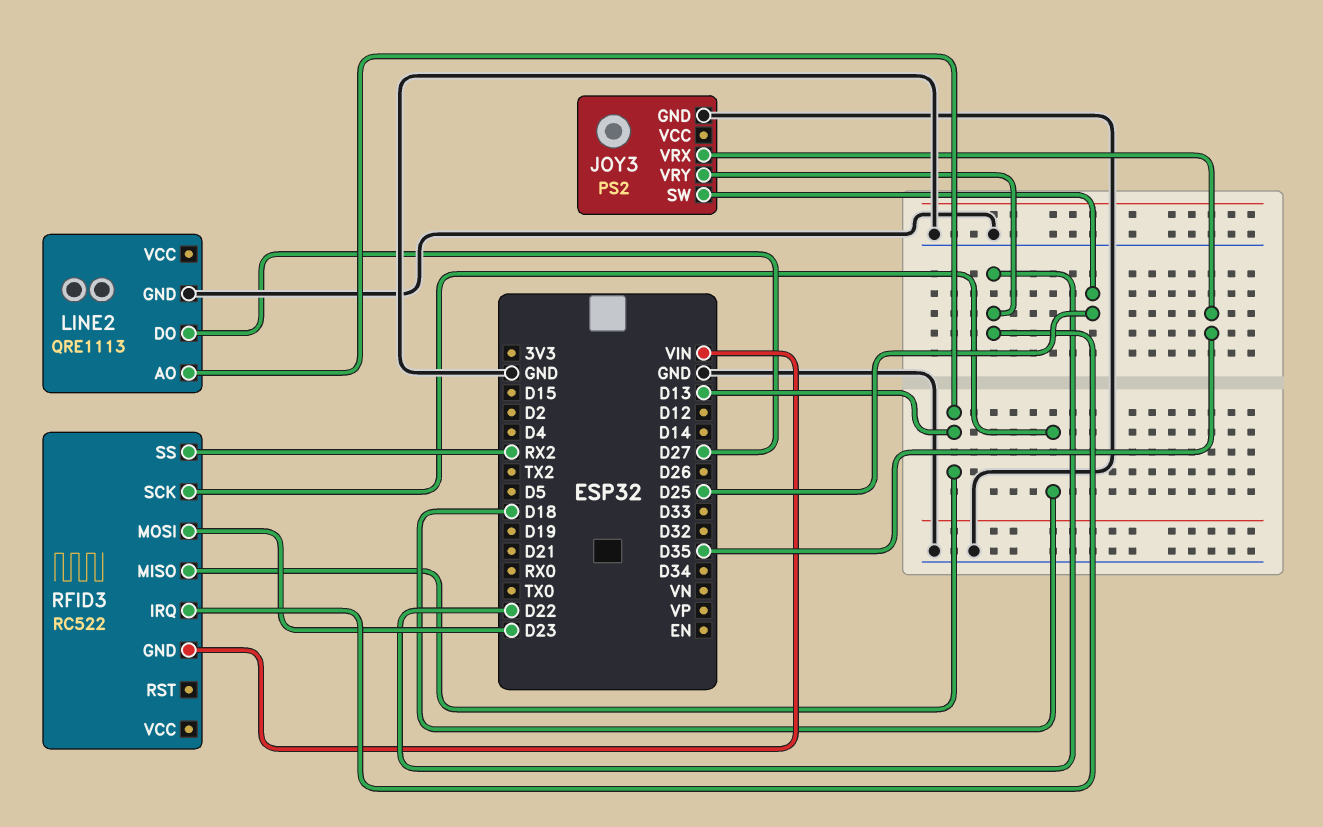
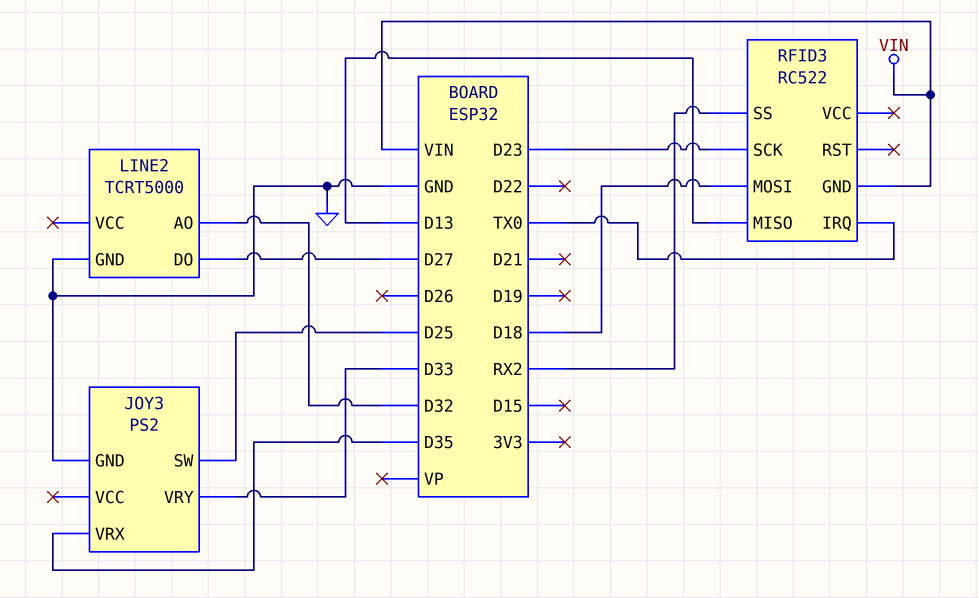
JOY3 pin VRY: D22 -> D33
LINE2: QRE1113 -> TCRT5000
LINE2 pin AO: D13 -> D32
RFID3 pin IRQ: D22 -> TX0
RFID3 pin MOSI: D23 -> D18
RFID3 pin SCK: D18 -> D23

